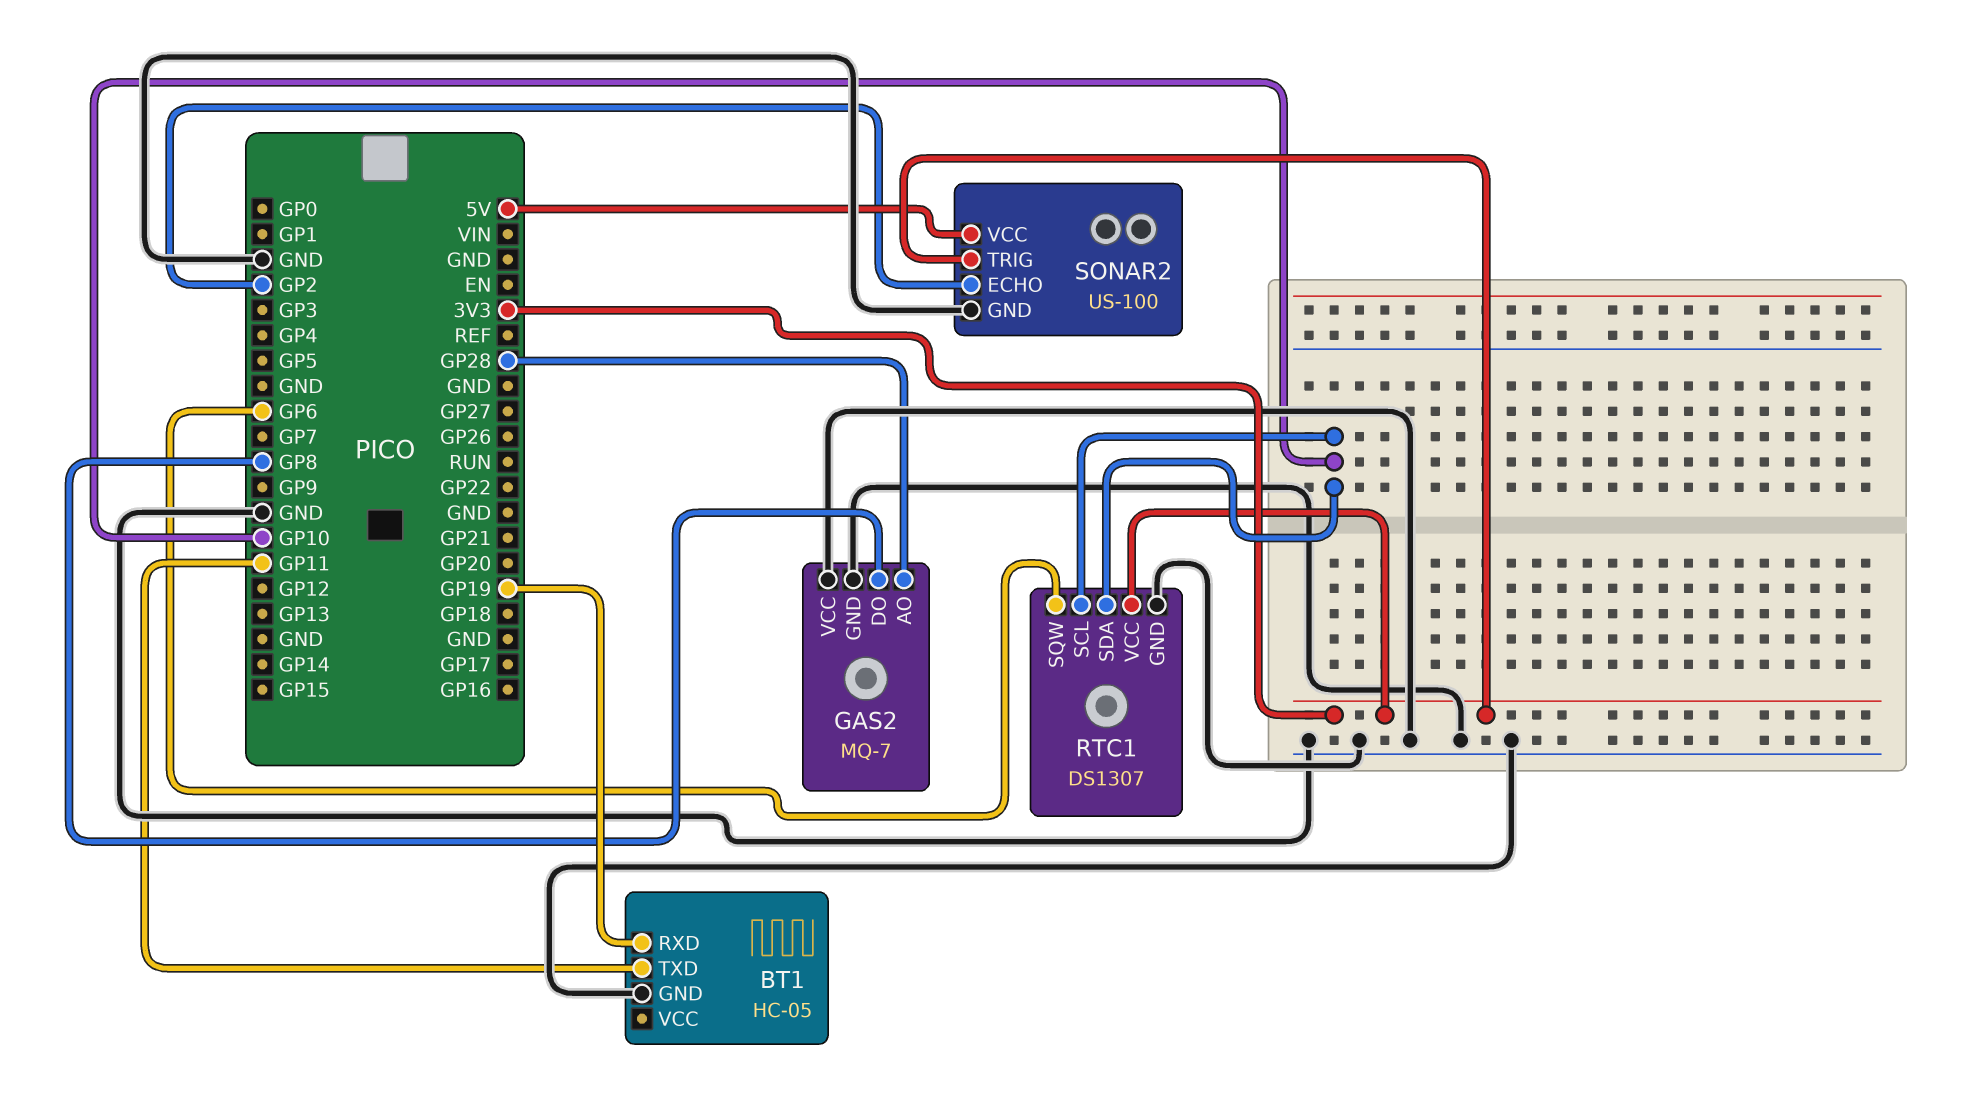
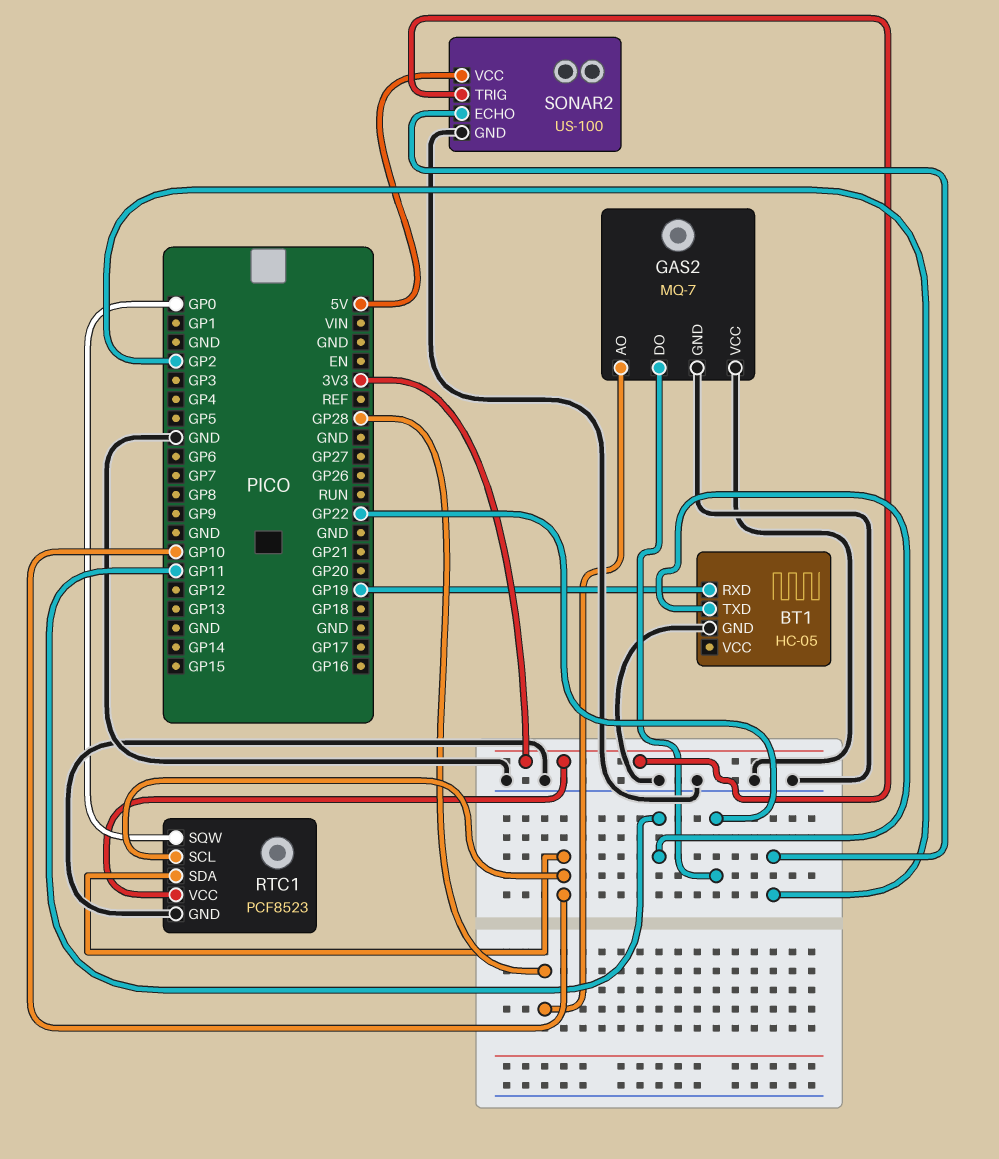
GAS2 pin DO: GP8 -> GP22
RTC1: DS1307 -> PCF8523
RTC1 pin SQW: GP6 -> GP0

